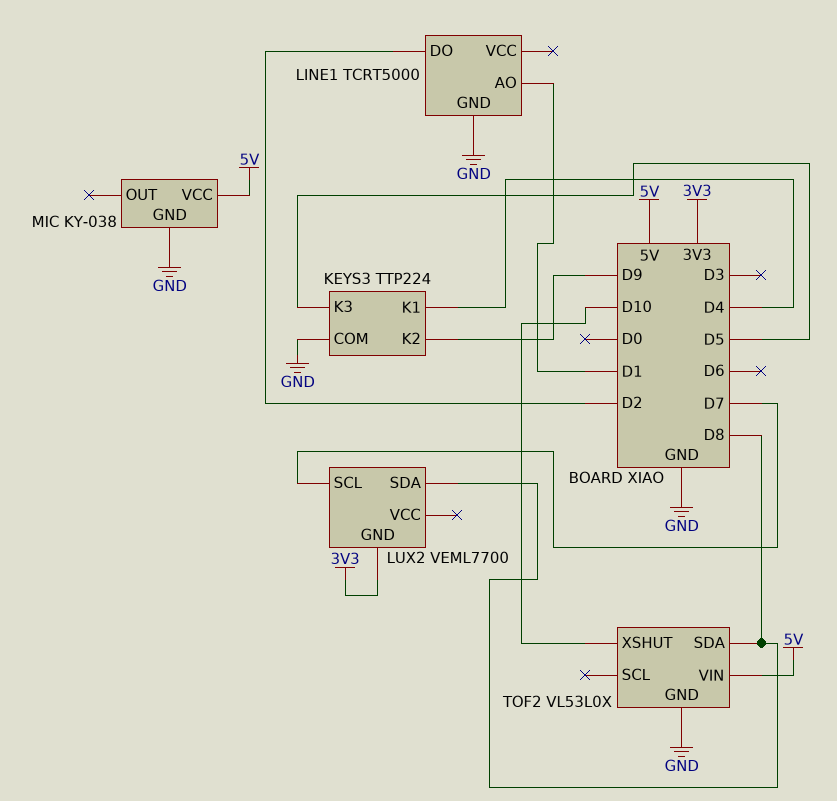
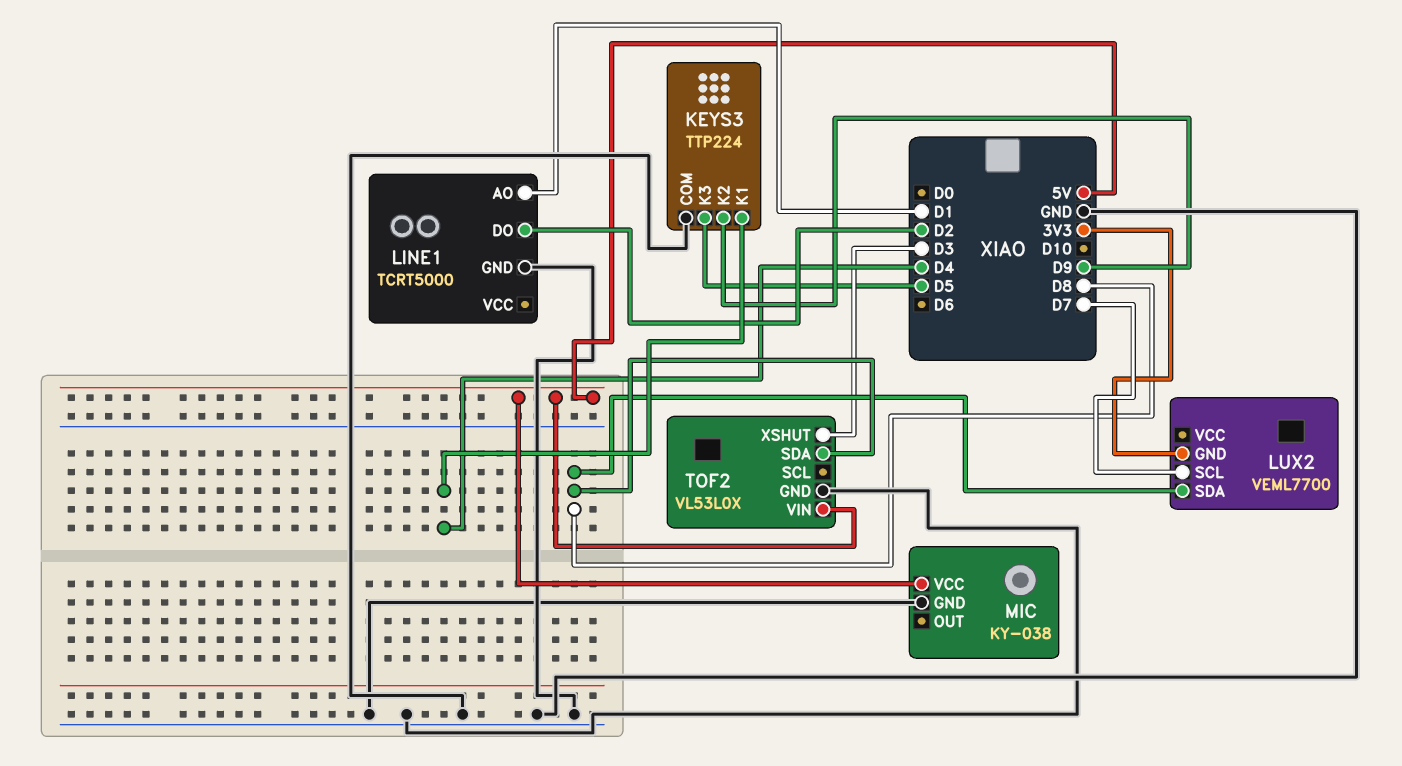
TOF2 pin XSHUT: D10 -> D3

